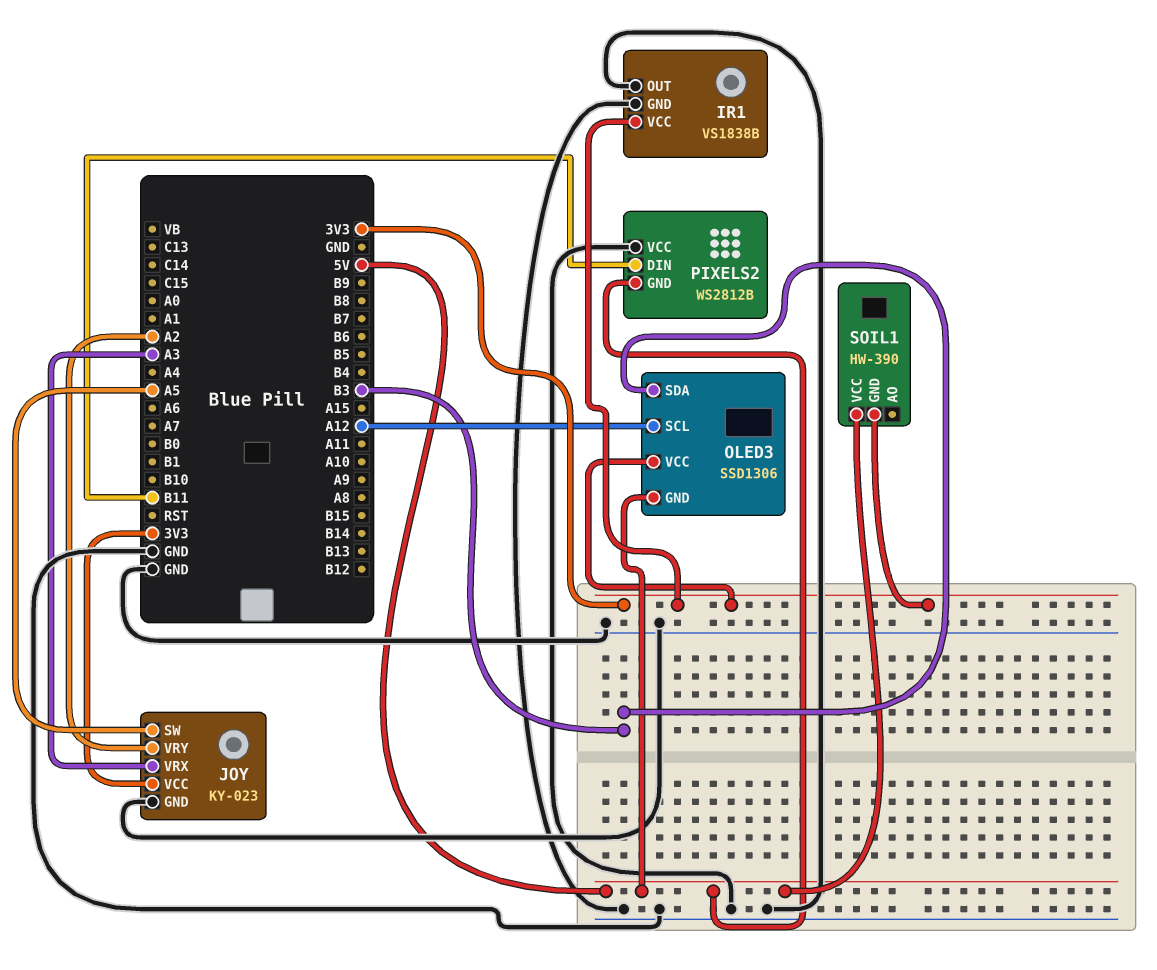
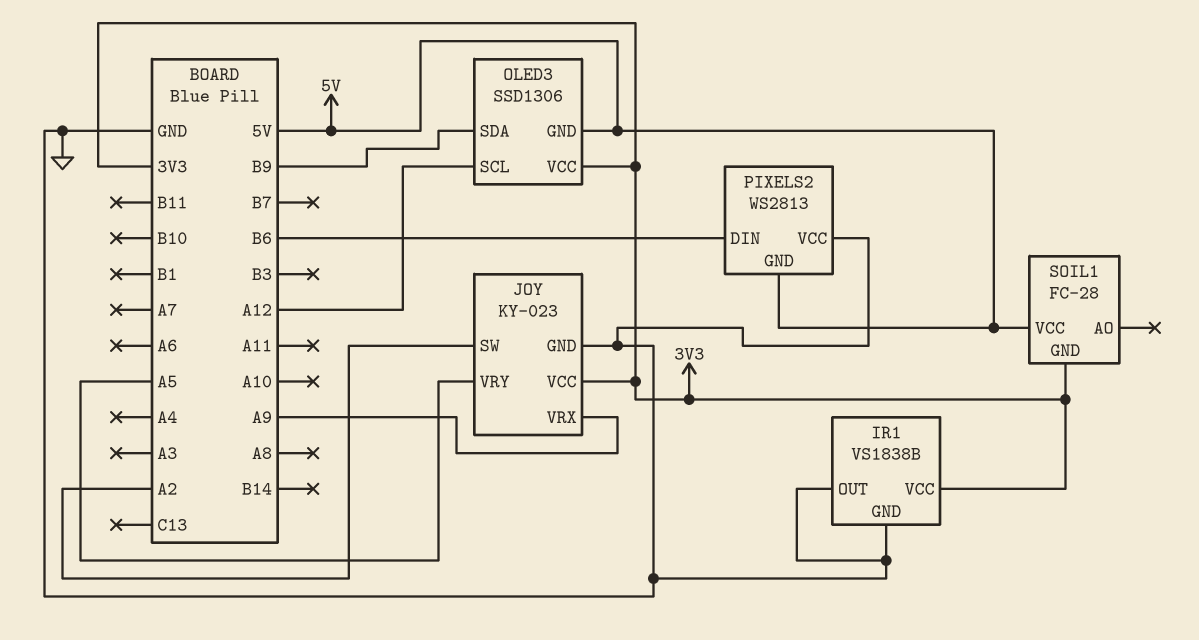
JOY pin SW: A5 -> A2
JOY pin VRX: A3 -> A9
JOY pin VRY: A2 -> A5
OLED3 pin SDA: B3 -> B9
PIXELS2: WS2812B -> WS2813
PIXELS2 pin DIN: B11 -> B6
SOIL1: HW-390 -> FC-28

